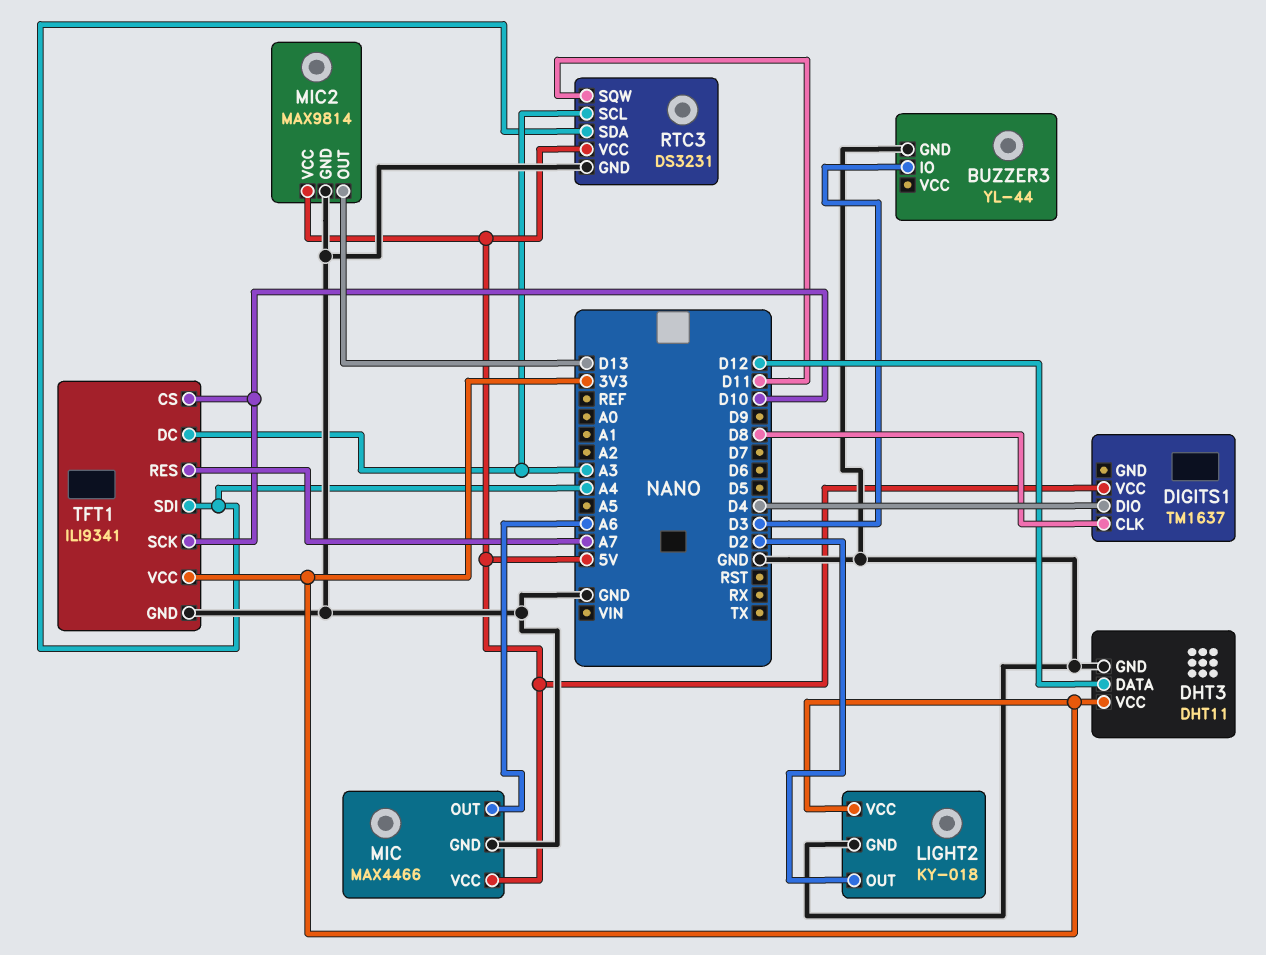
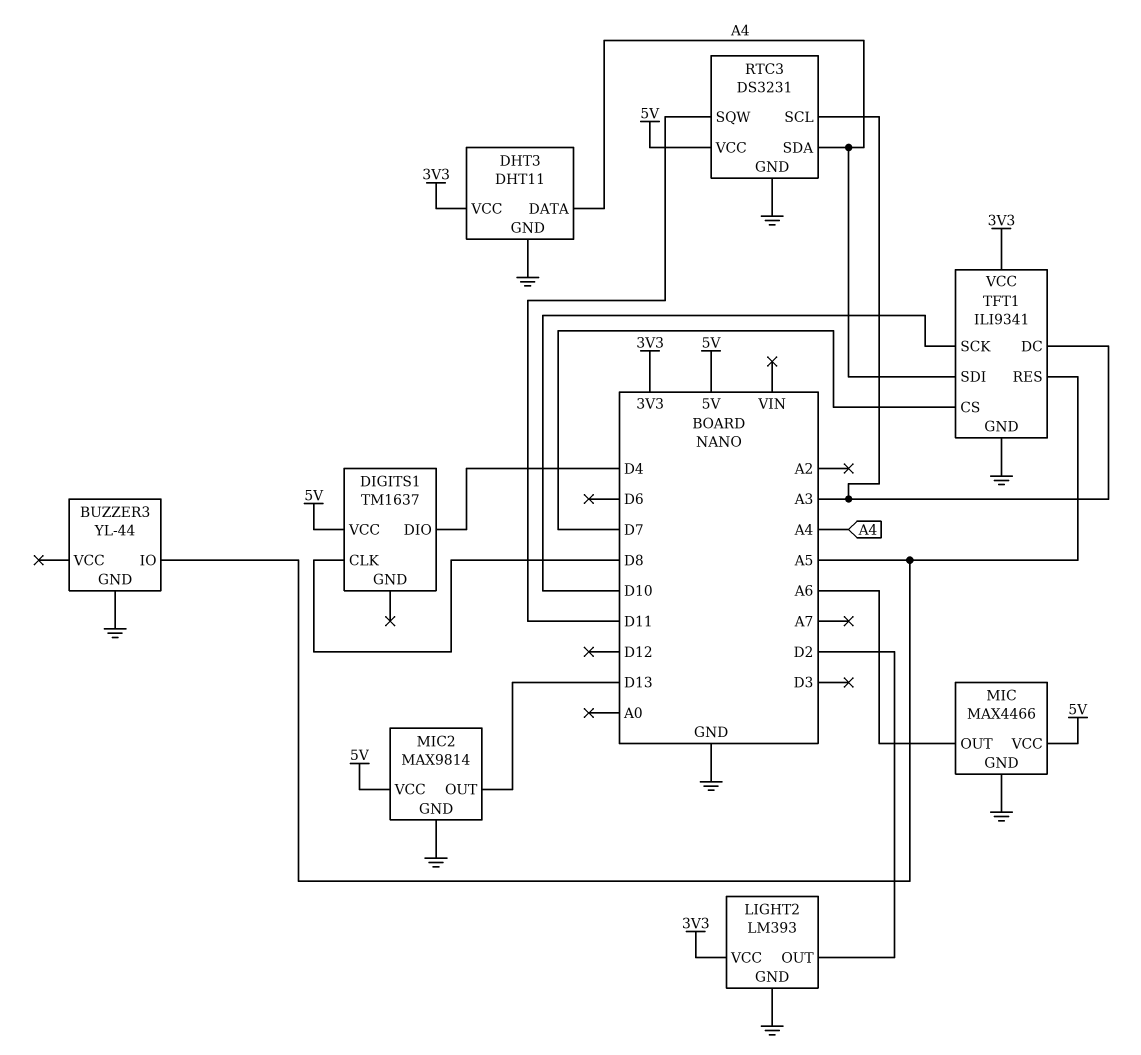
BUZZER3 pin IO: D3 -> A5
DHT3 pin DATA: D12 -> A4
LIGHT2: KY-018 -> LM393
TFT1 pin CS: D10 -> D7
TFT1 pin RES: A7 -> A5

